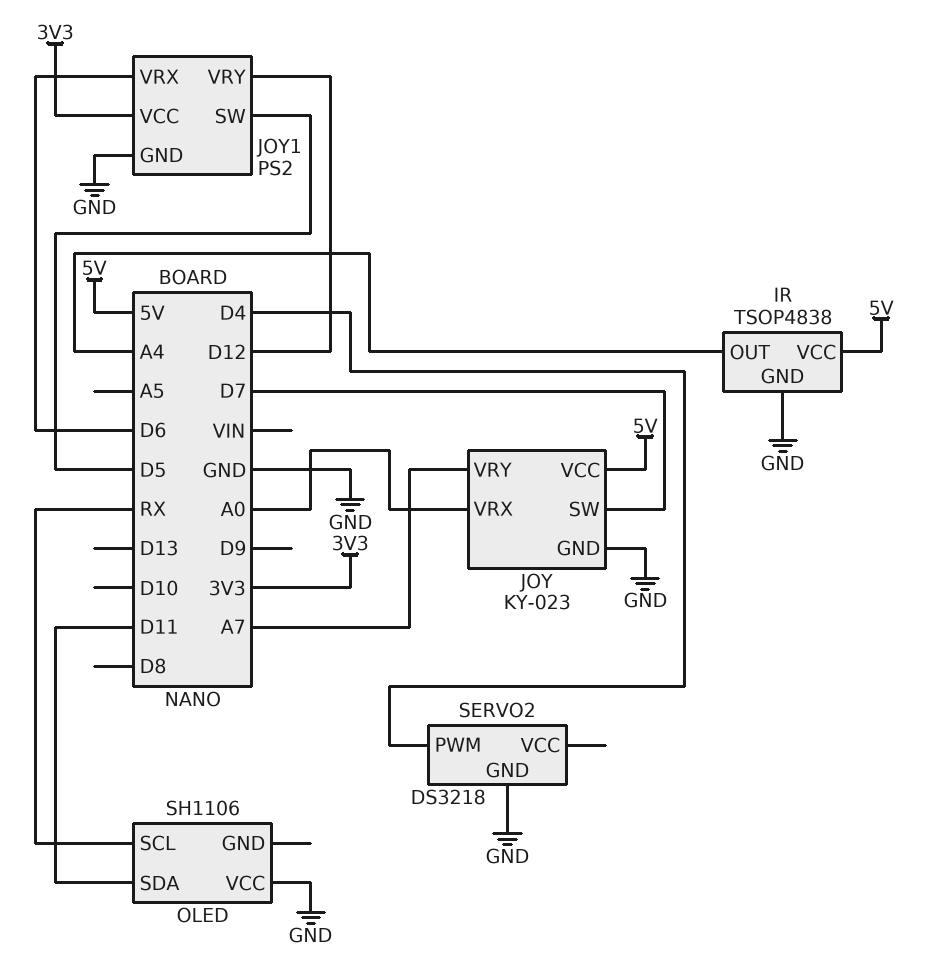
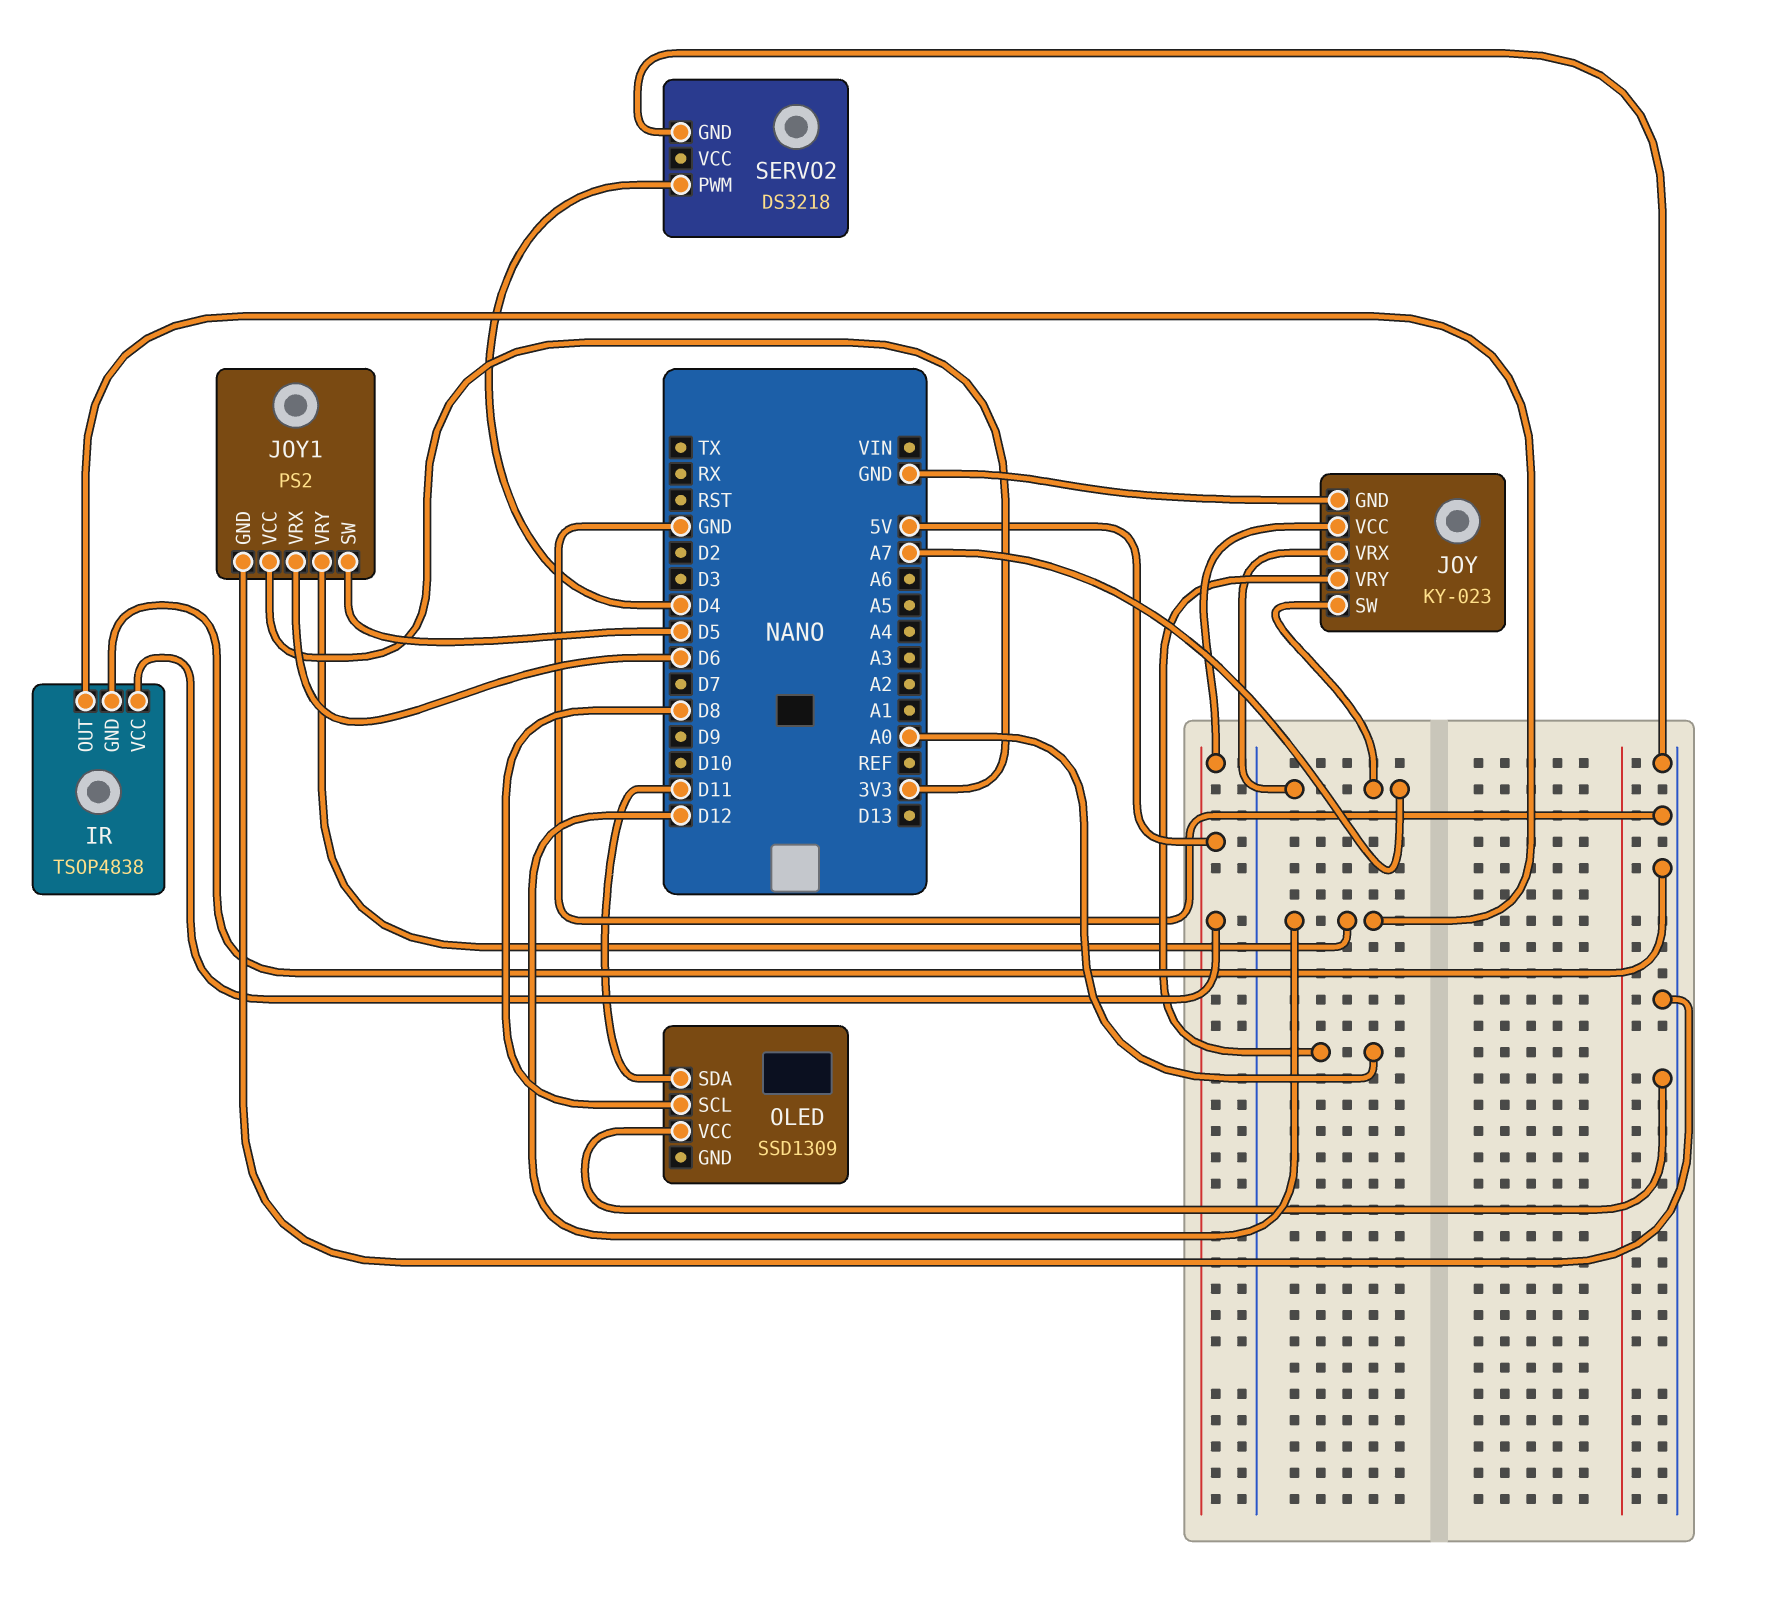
IR pin OUT: A4 -> D12
JOY pin SW: D7 -> A7
JOY pin VRX: A0 -> A7
JOY pin VRY: A7 -> A0
OLED: SH1106 -> SSD1309
OLED pin SCL: RX -> D8

